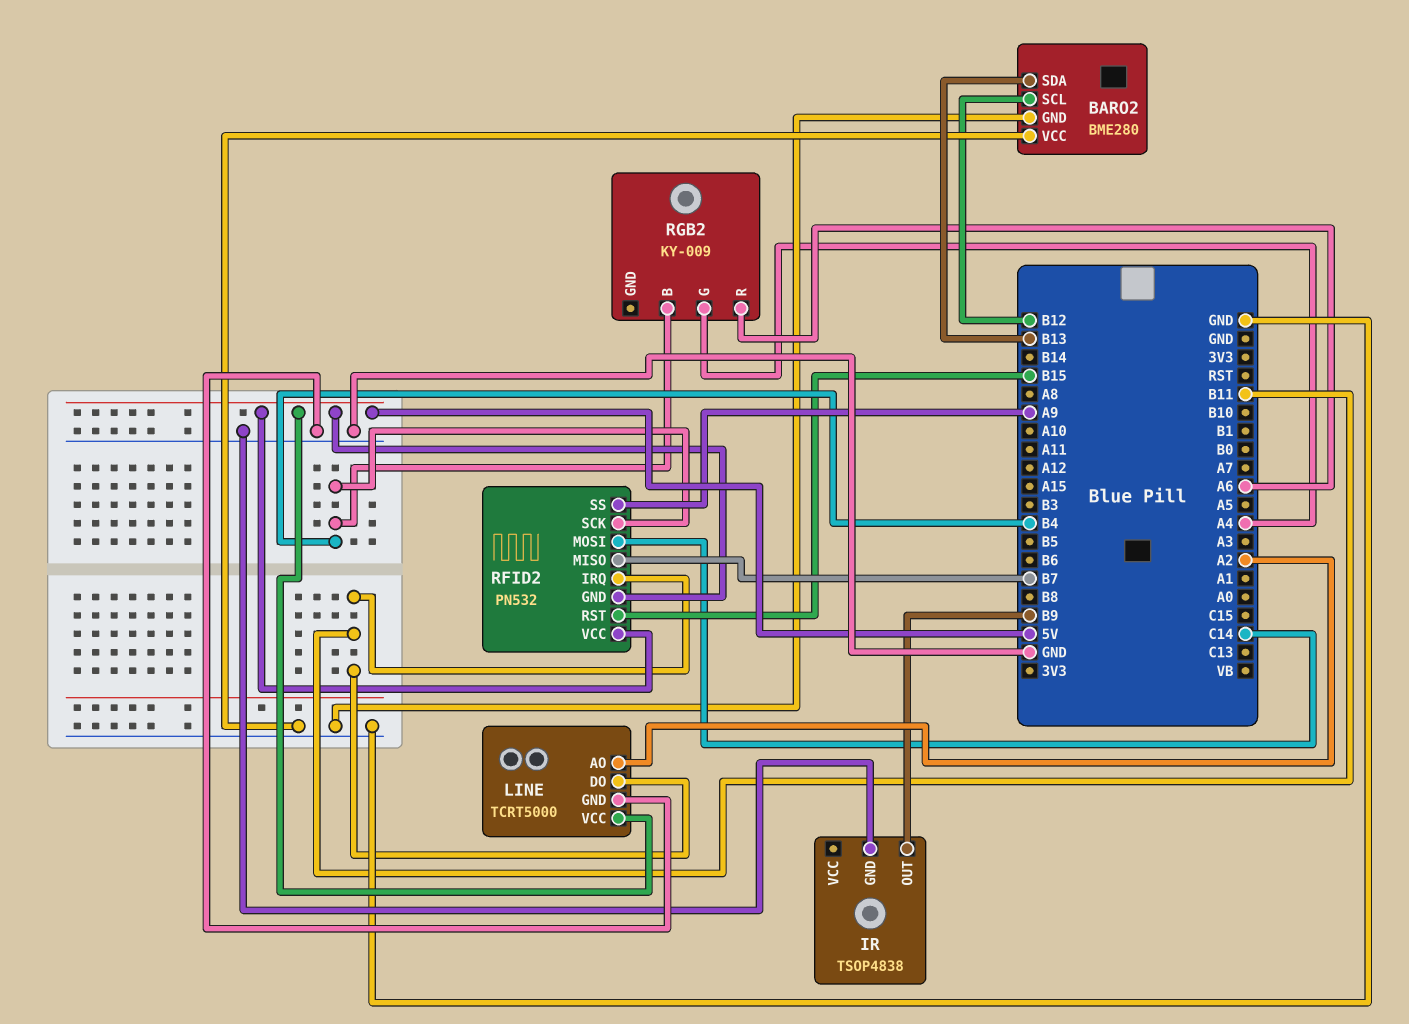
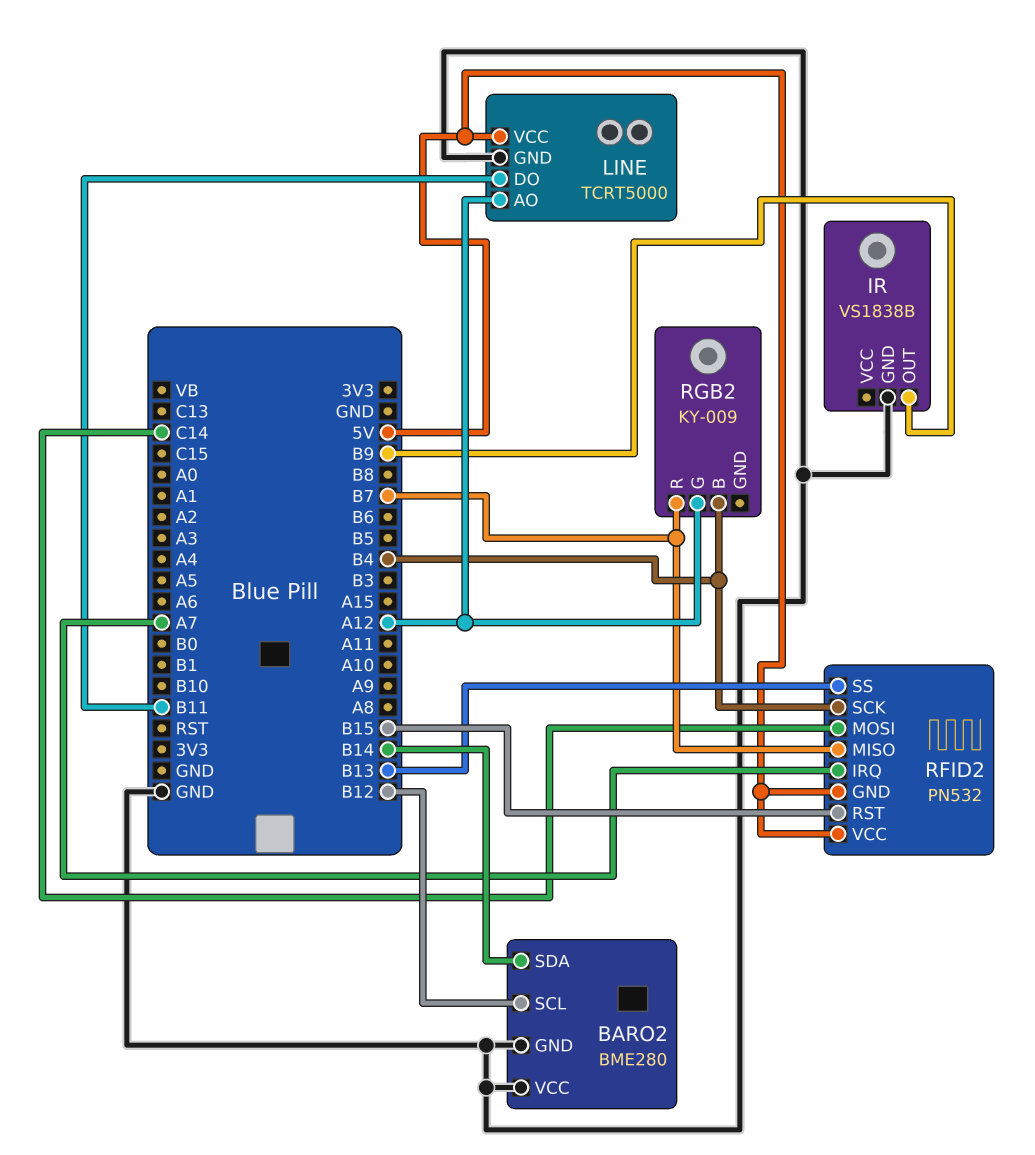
BARO2 pin SDA: B13 -> B14
IR: TSOP4838 -> VS1838B
LINE pin AO: A2 -> A12
RFID2 pin IRQ: B11 -> A7
RFID2 pin SS: A9 -> B13
RGB2 pin G: A4 -> A12
RGB2 pin R: A6 -> B7

